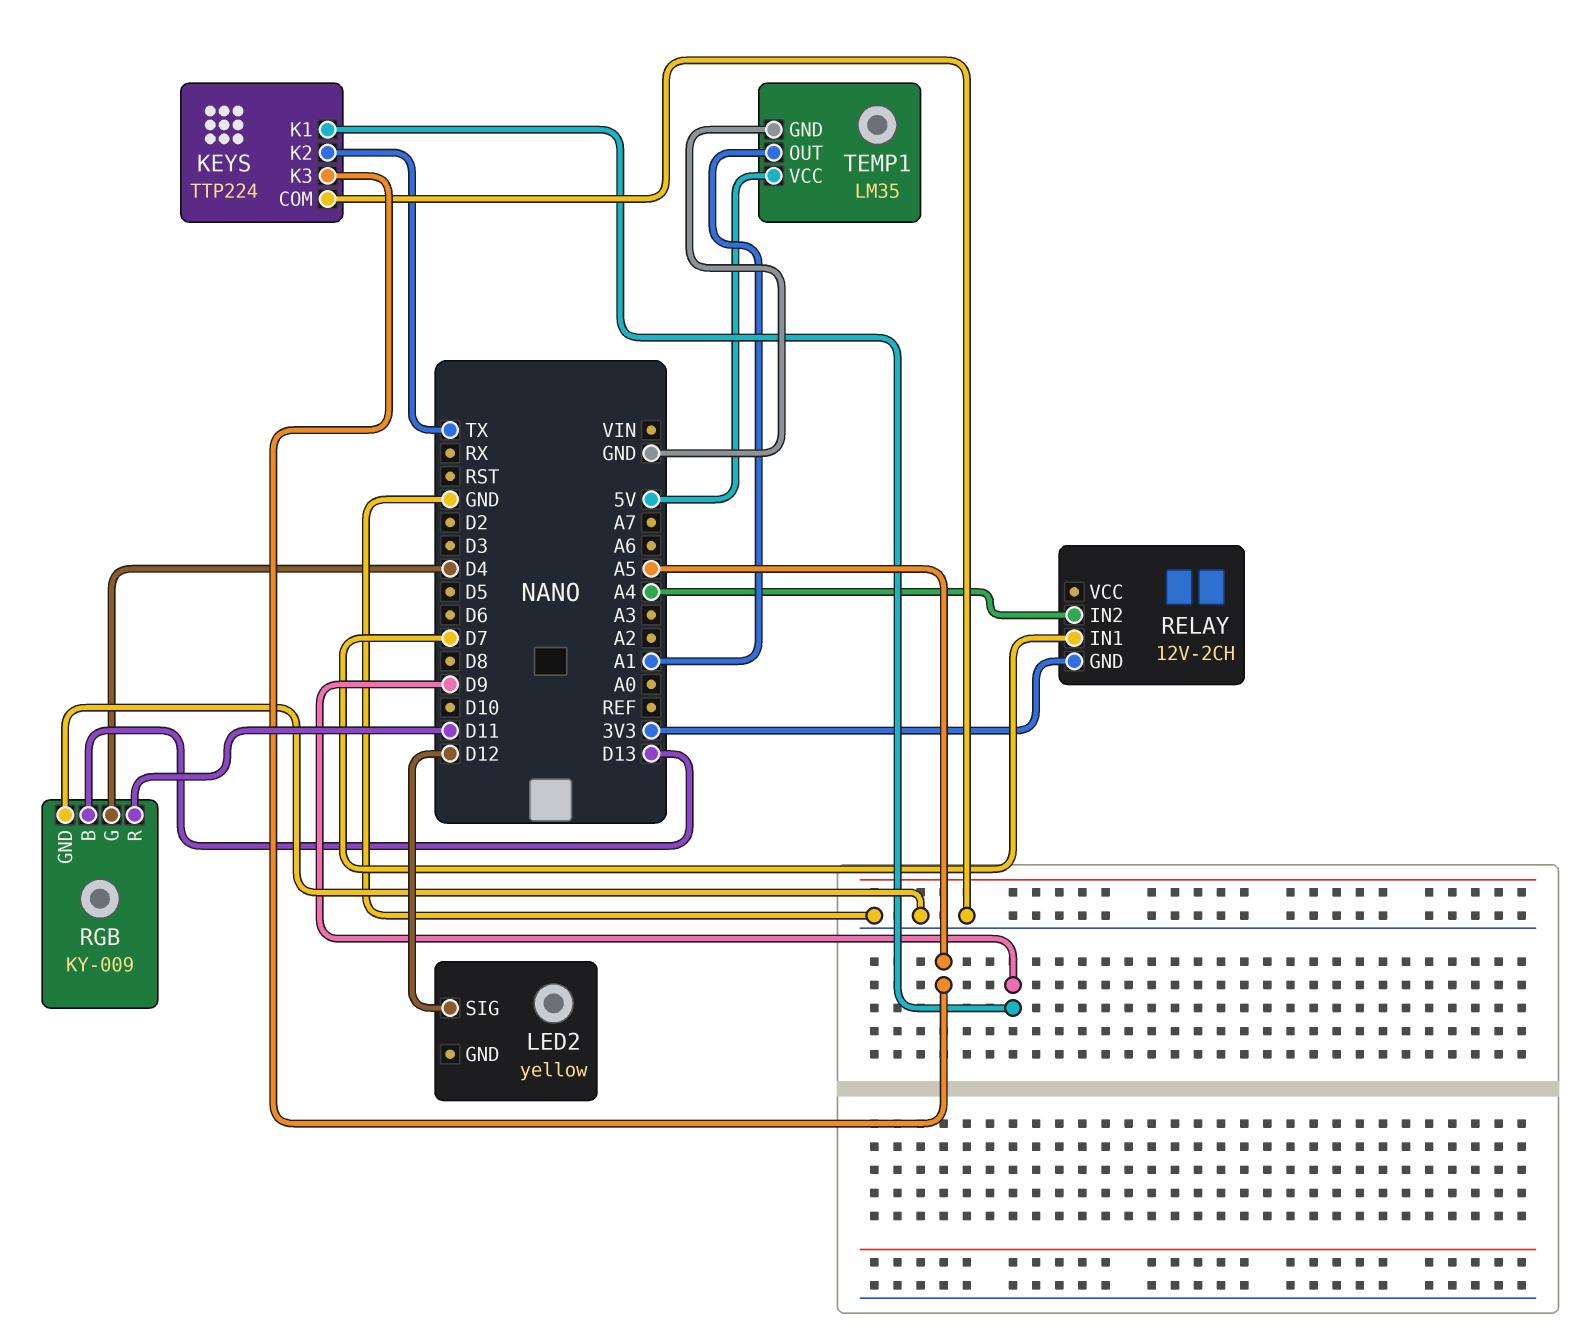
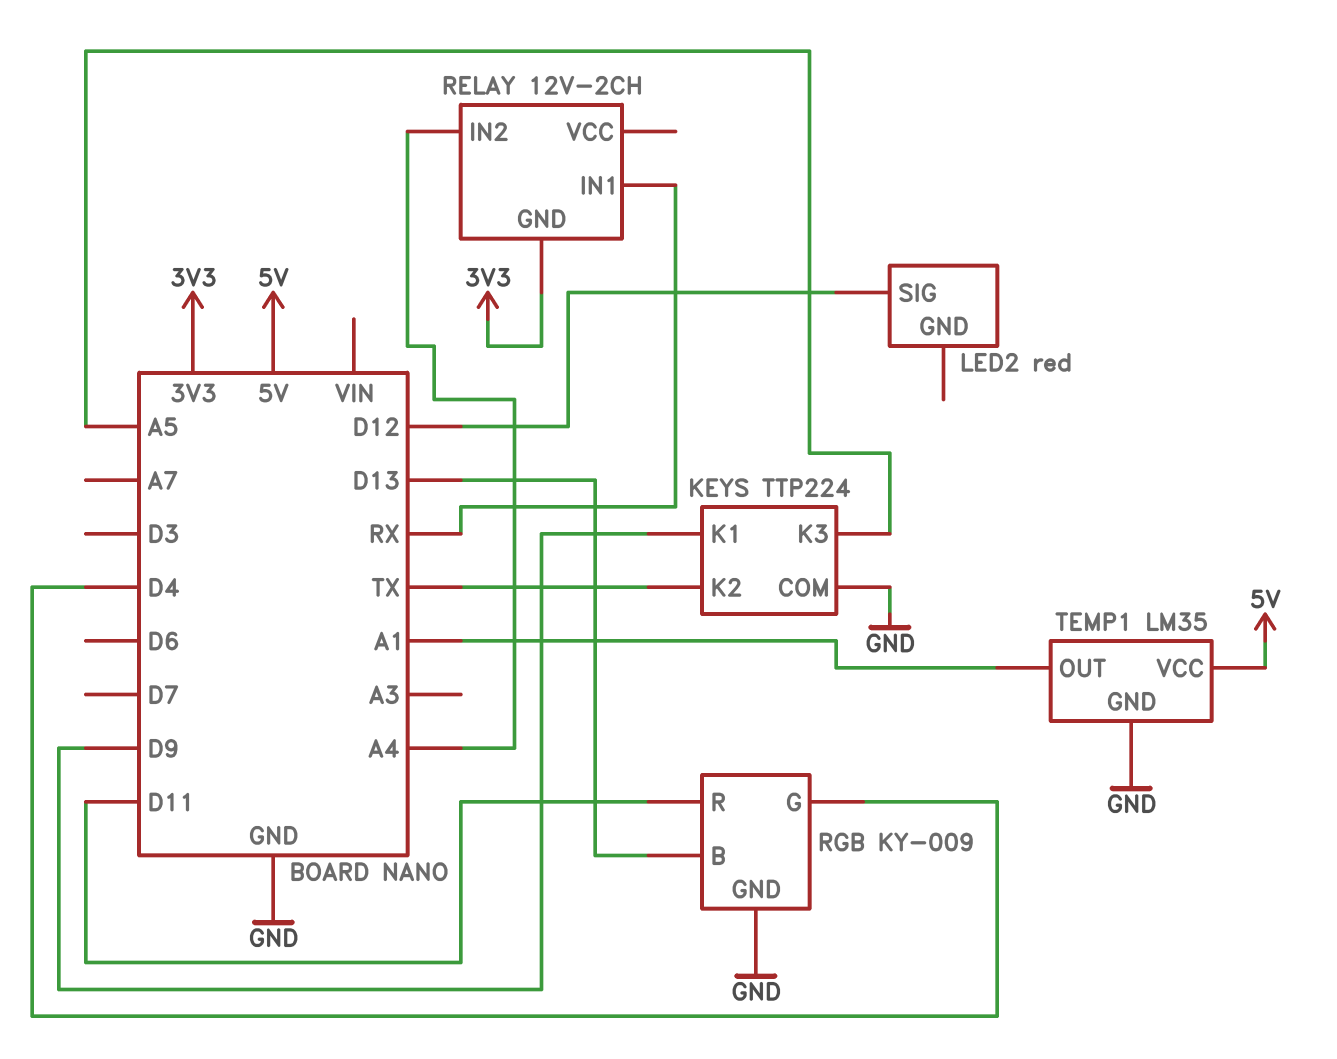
LED2: yellow -> red
RELAY pin IN1: D7 -> RX

